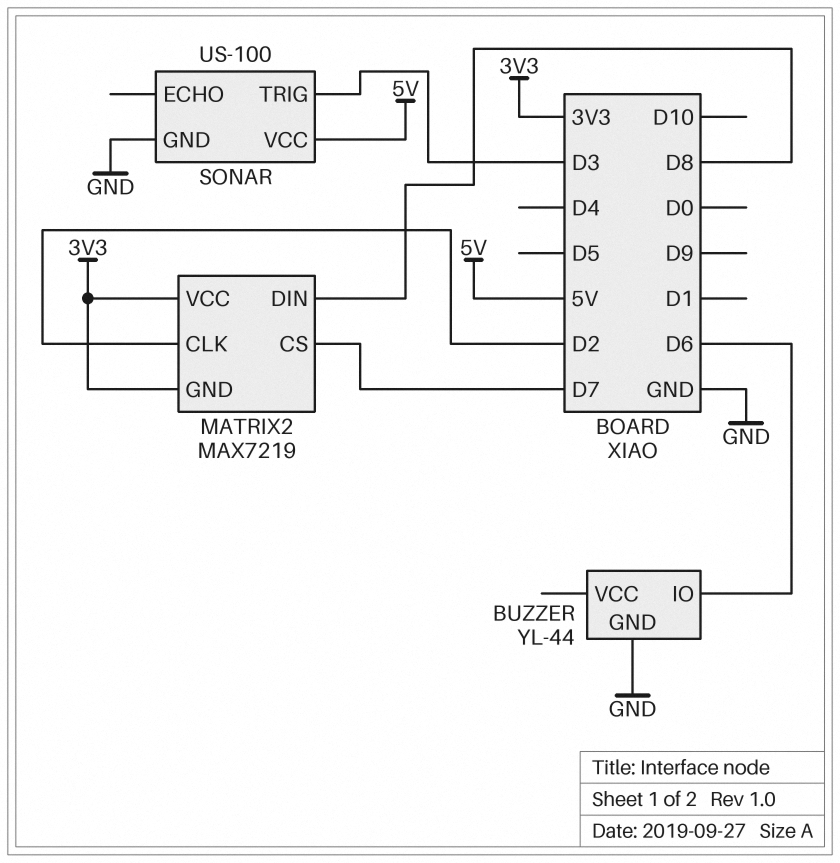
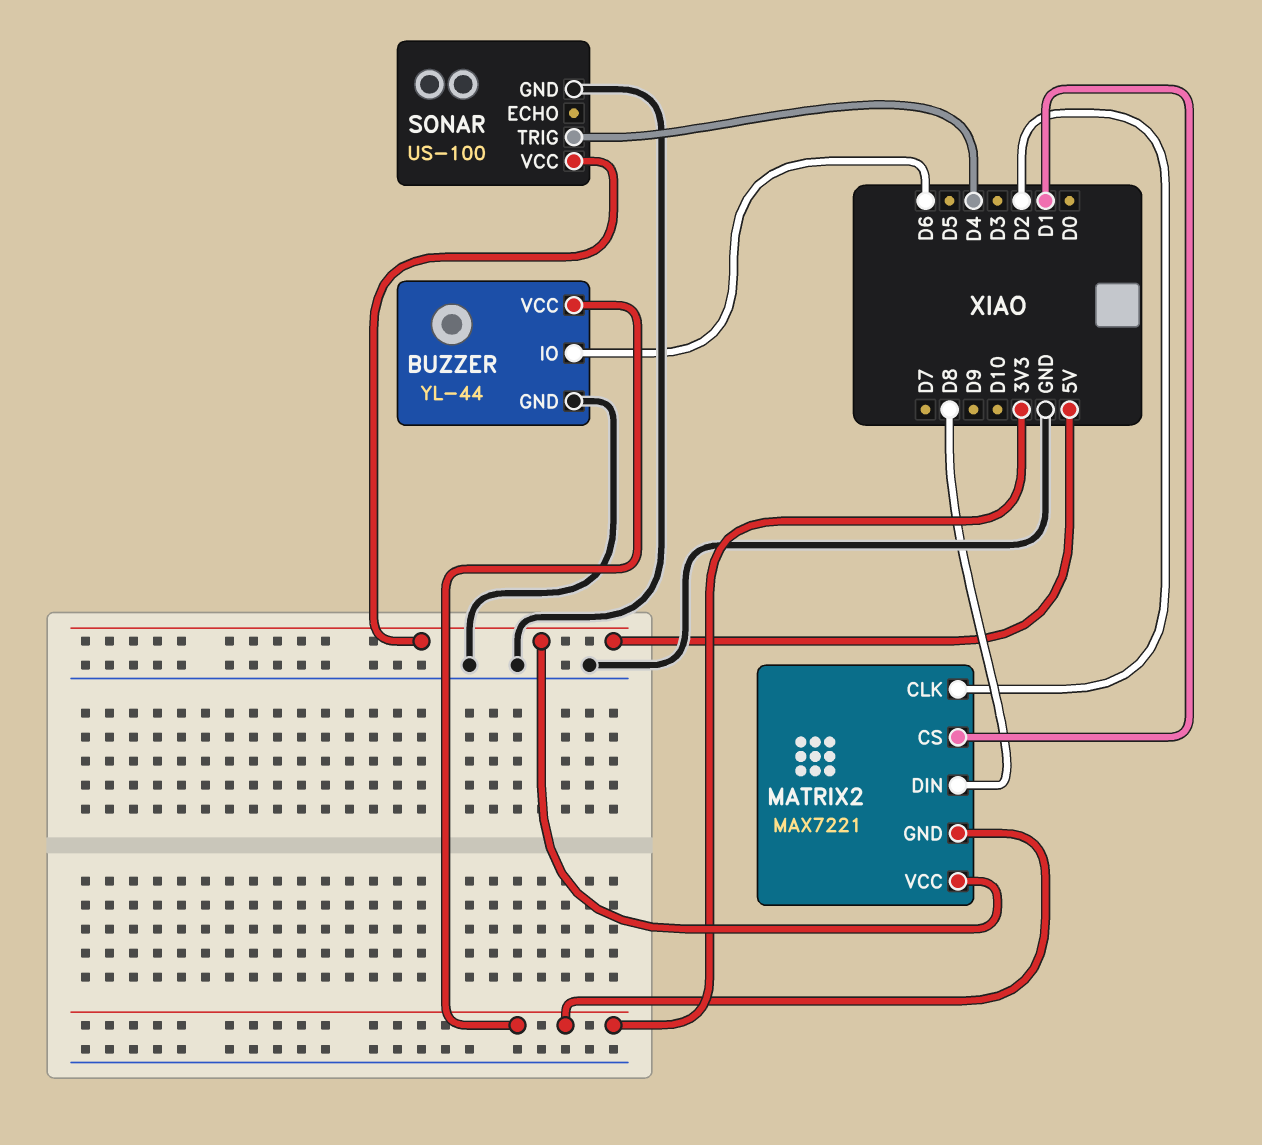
BUZZER pin VCC: none -> 3V3
MATRIX2: MAX7219 -> MAX7221
MATRIX2 pin CS: D7 -> D1
MATRIX2 pin VCC: 3V3 -> 5V
SONAR pin TRIG: D3 -> D4

